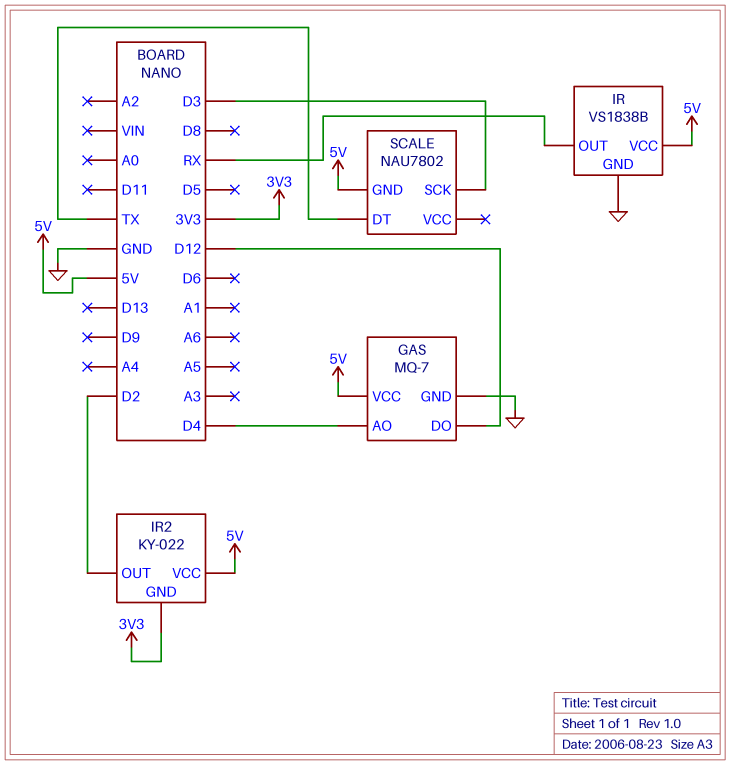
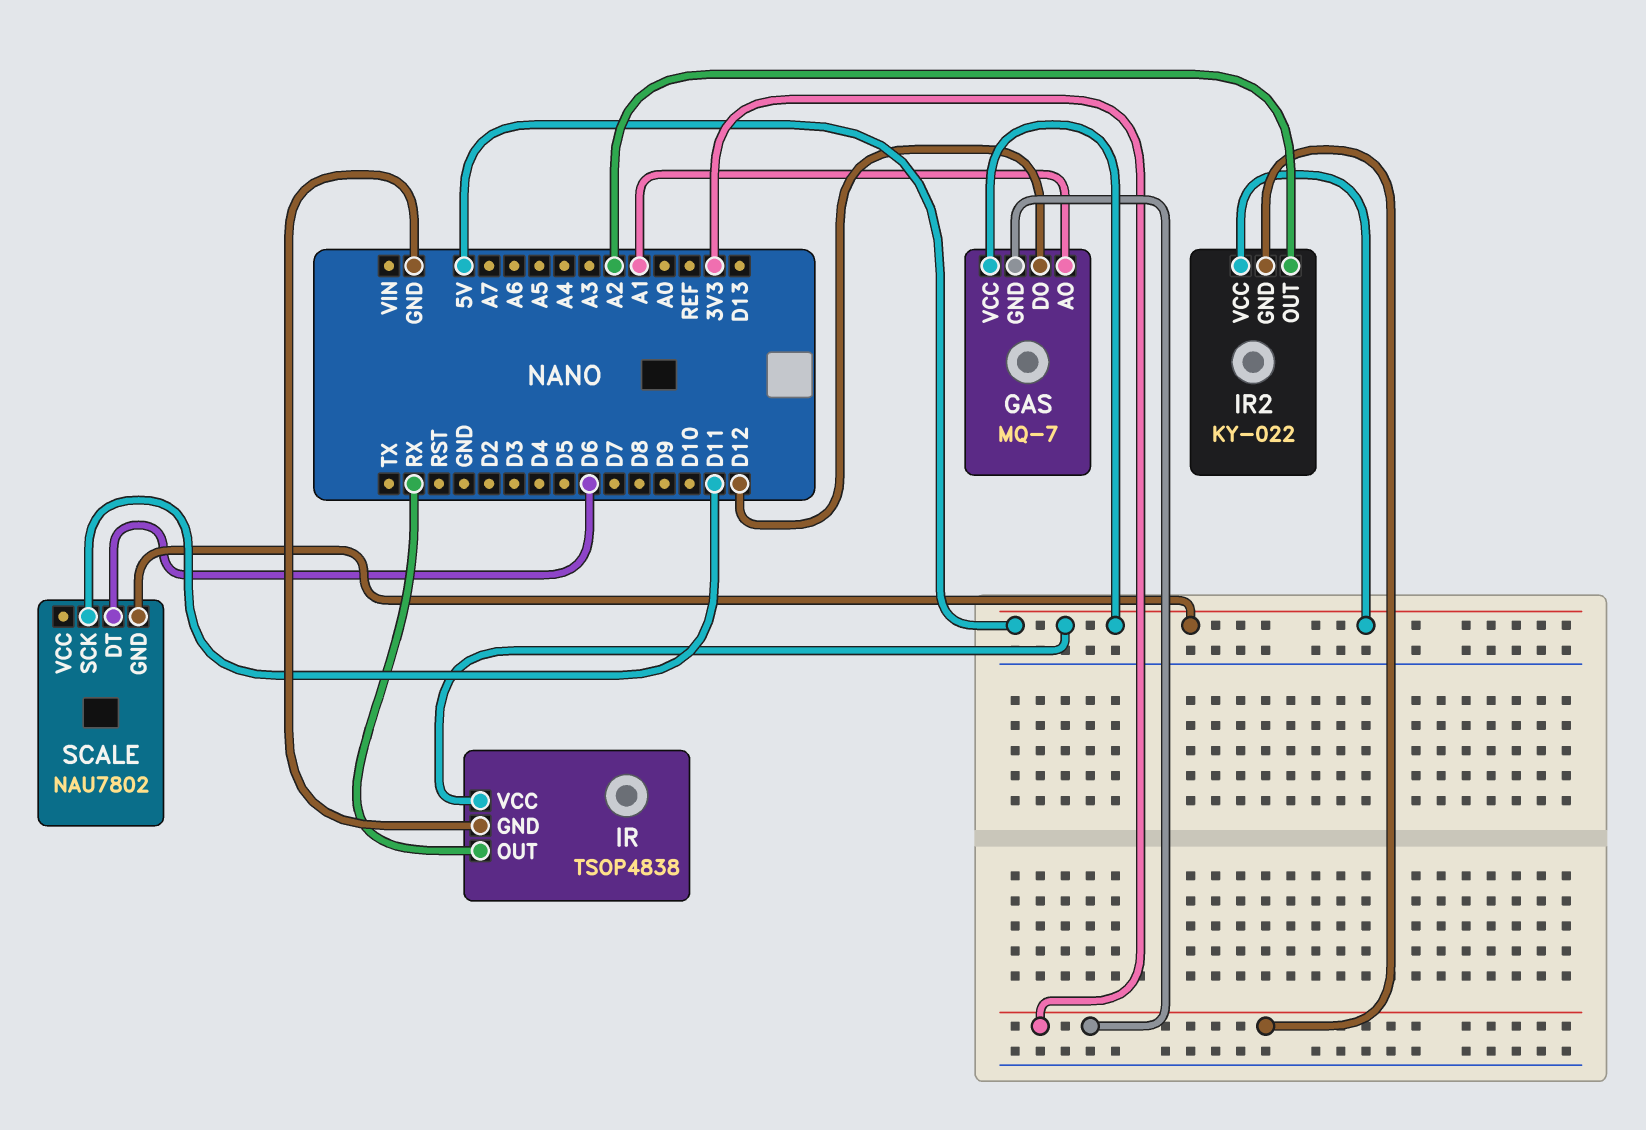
GAS pin AO: D4 -> A1
GAS pin GND: GND -> 3V3
IR: VS1838B -> TSOP4838
IR2 pin OUT: D2 -> A2
SCALE pin DT: TX -> D6
SCALE pin SCK: D3 -> D11

